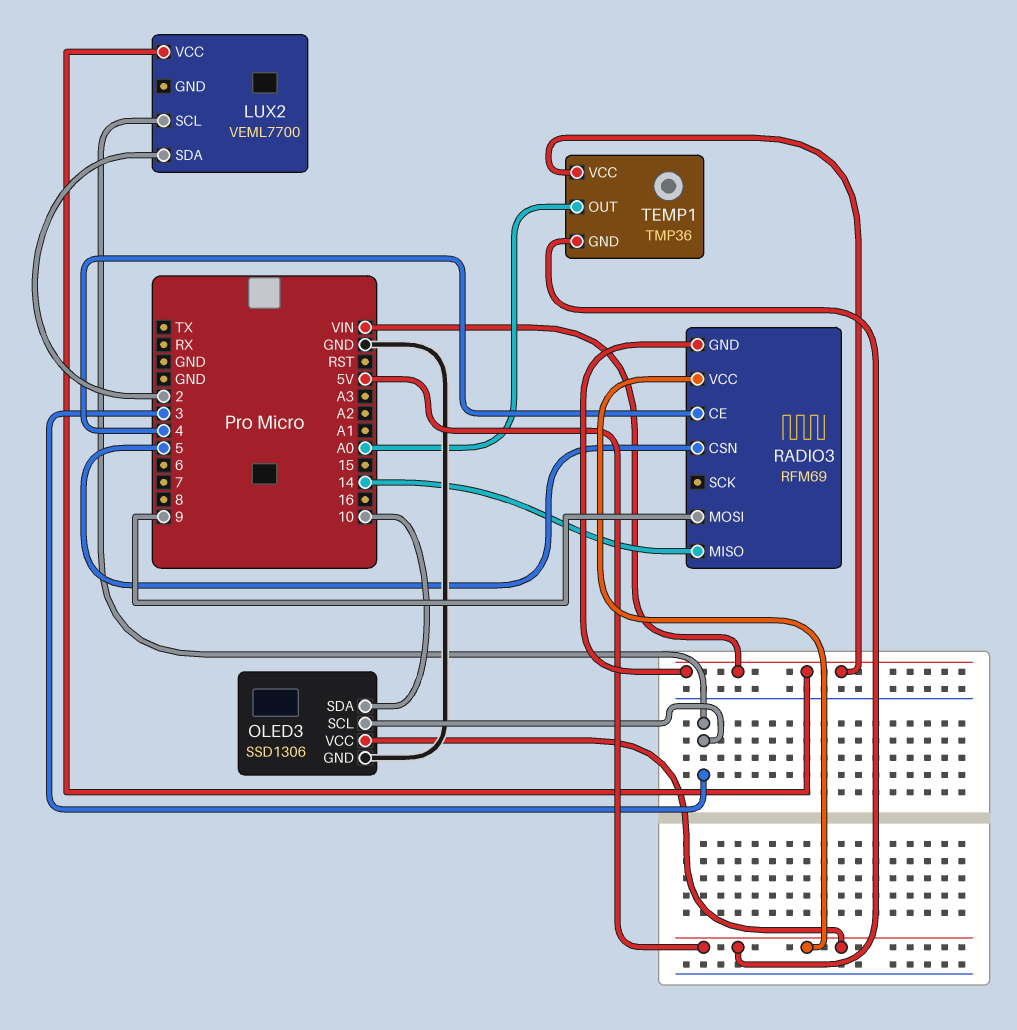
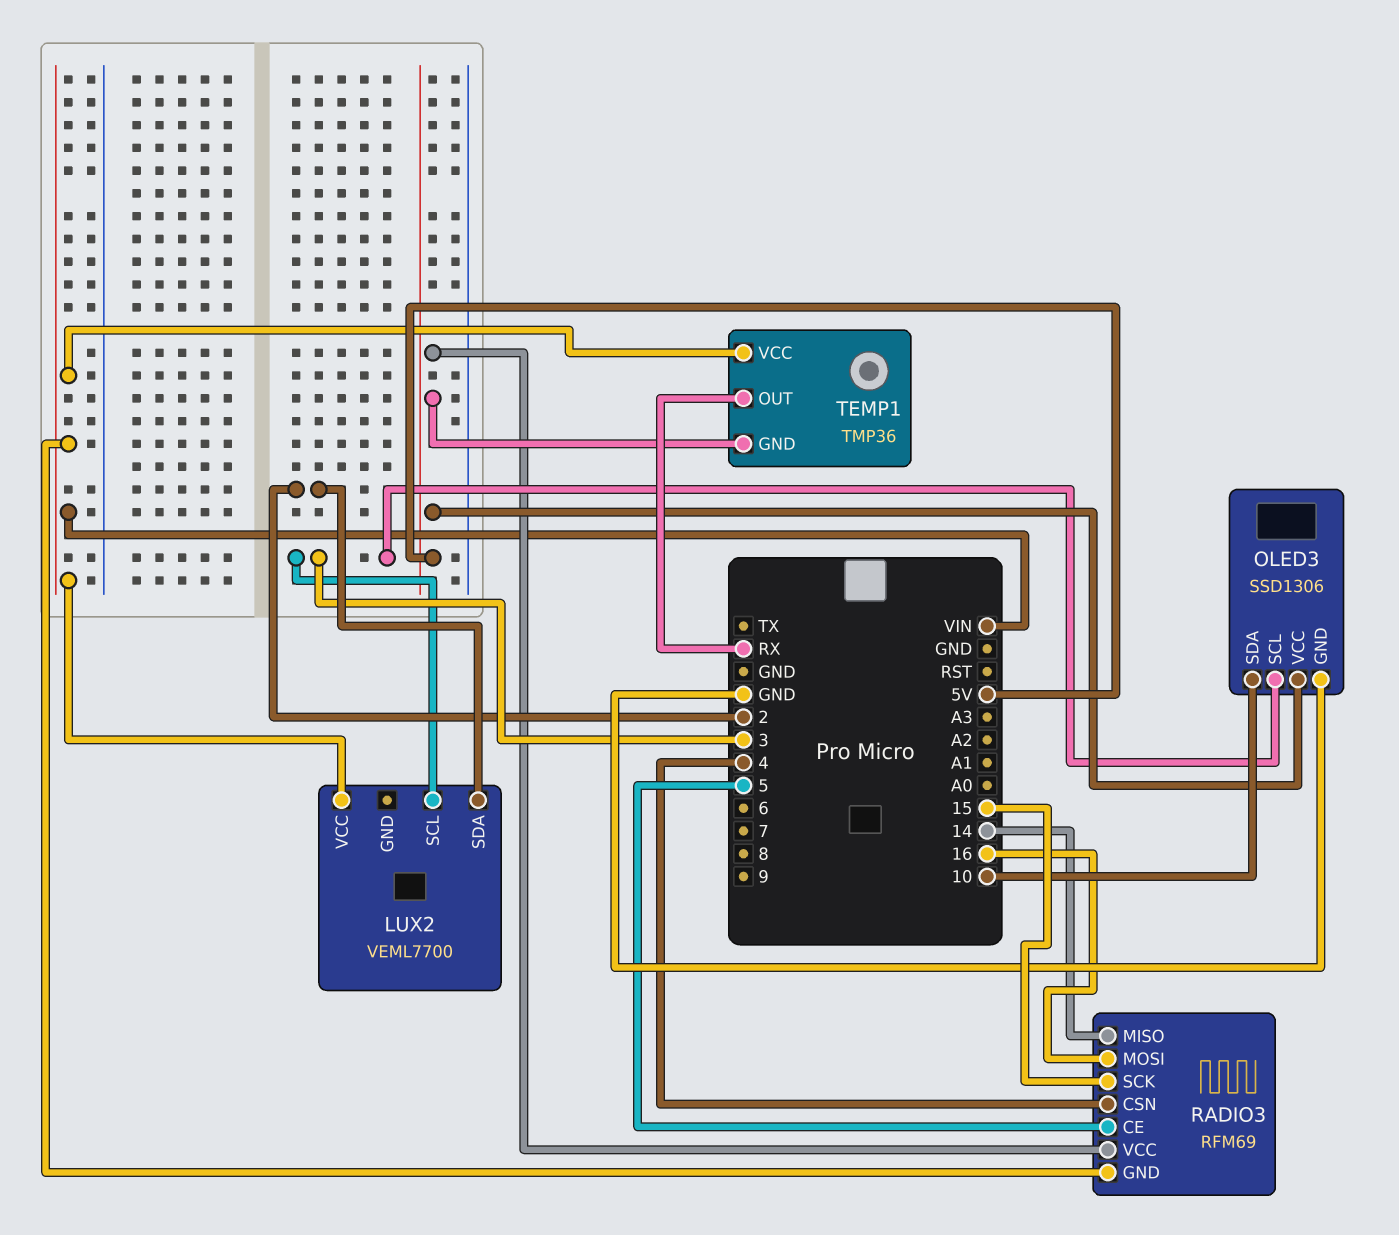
RADIO3 pin CE: 4 -> 5
RADIO3 pin CSN: 5 -> 4
RADIO3 pin MOSI: 9 -> 16
RADIO3 pin SCK: none -> 15
TEMP1 pin OUT: A0 -> RX

